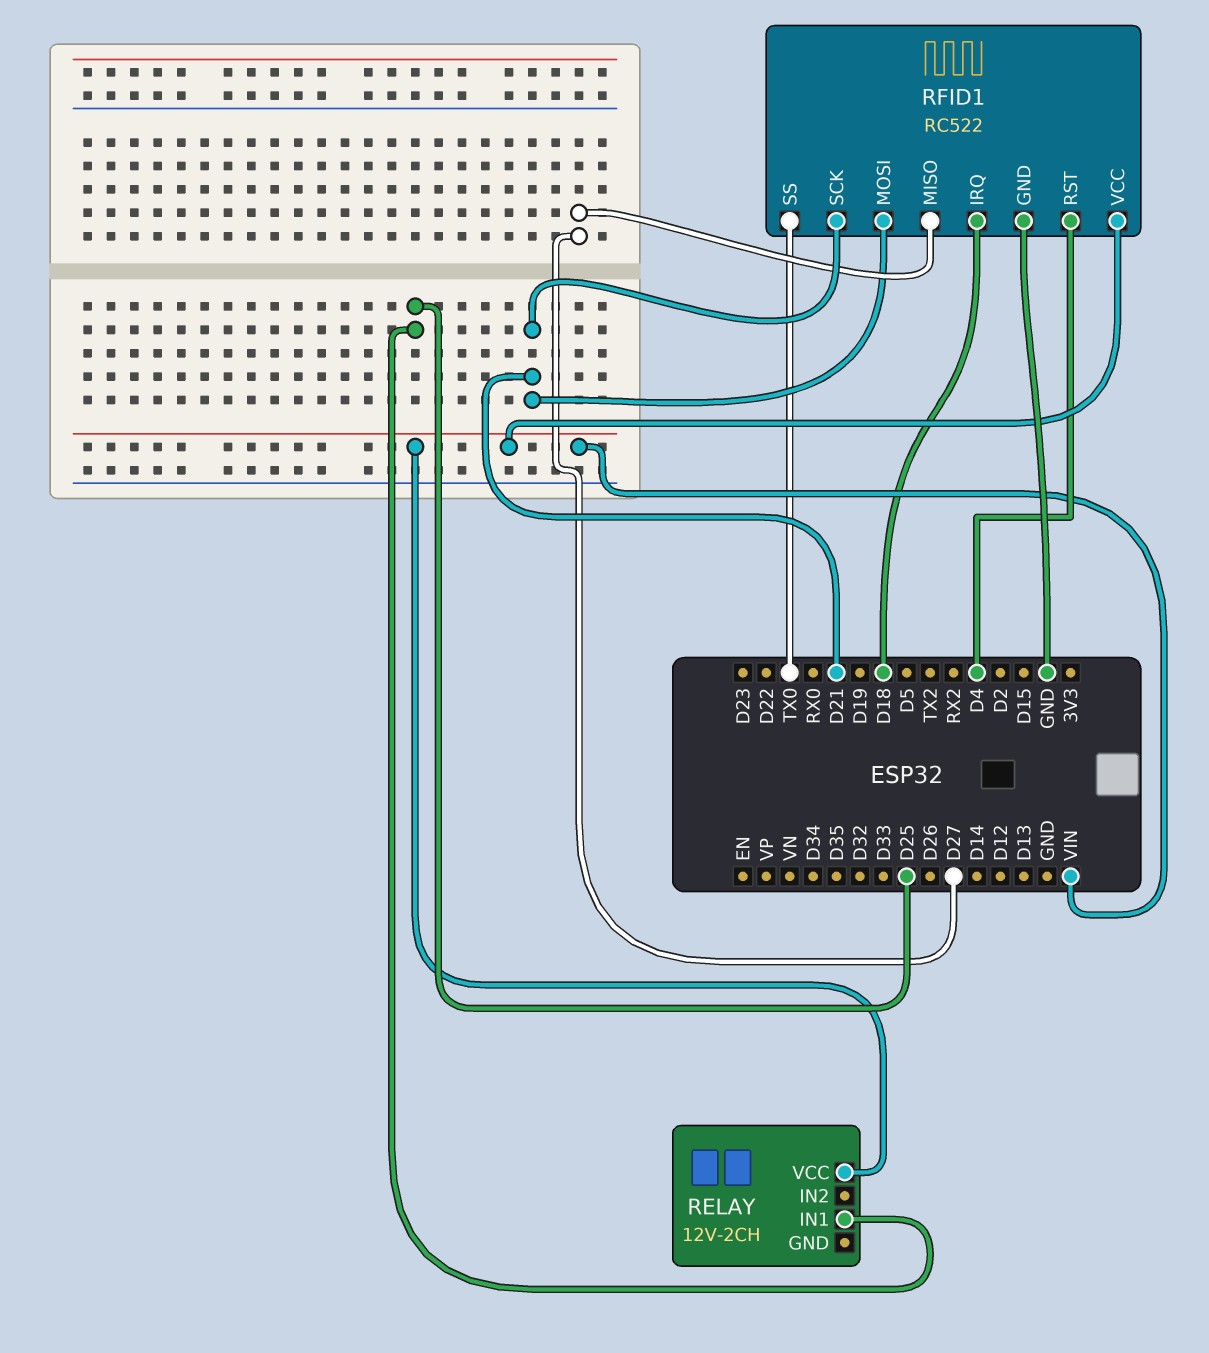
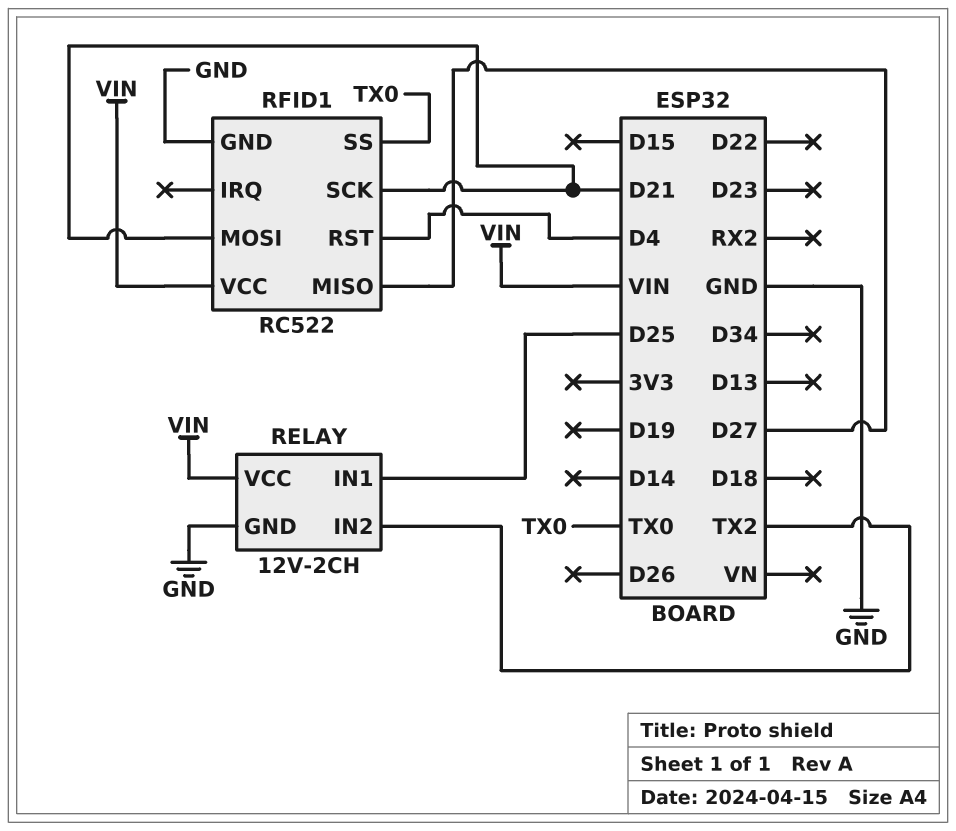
RELAY pin GND: none -> GND
RELAY pin IN2: none -> TX2
RFID1 pin IRQ: D18 -> none

